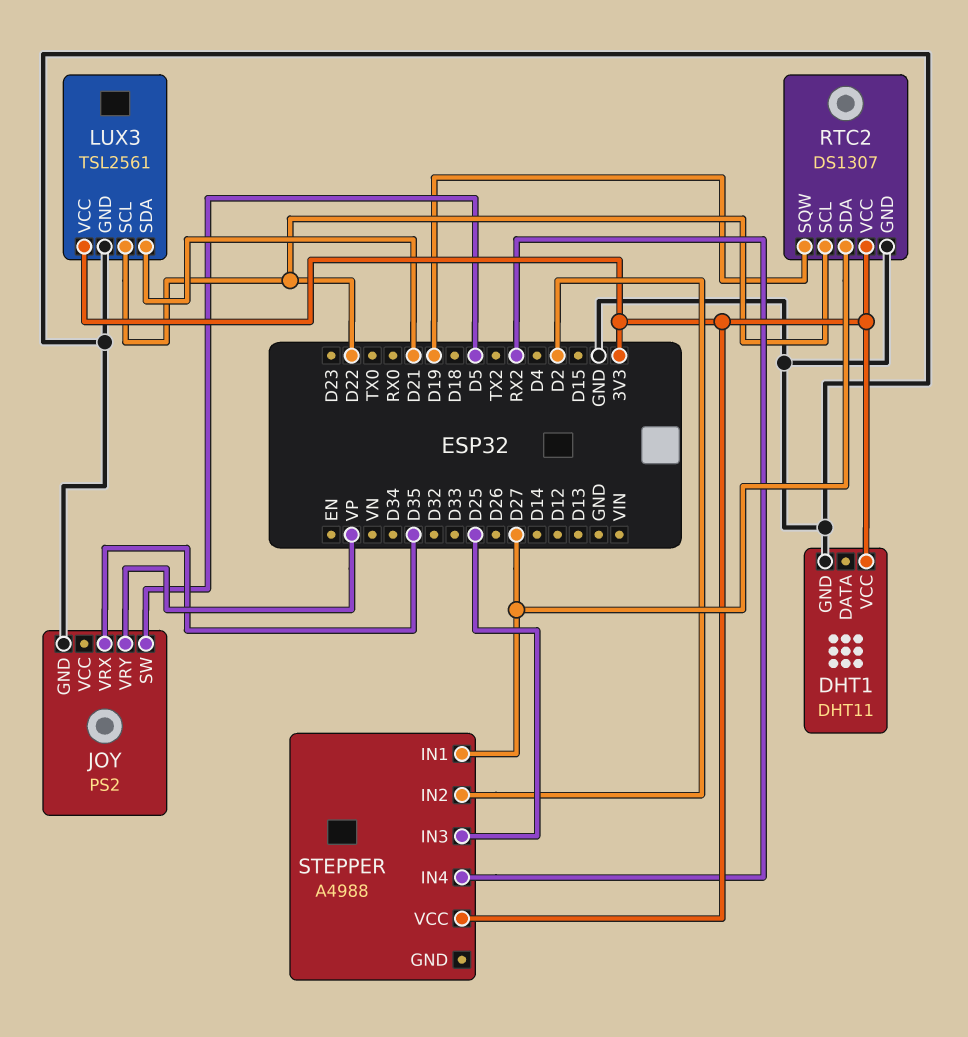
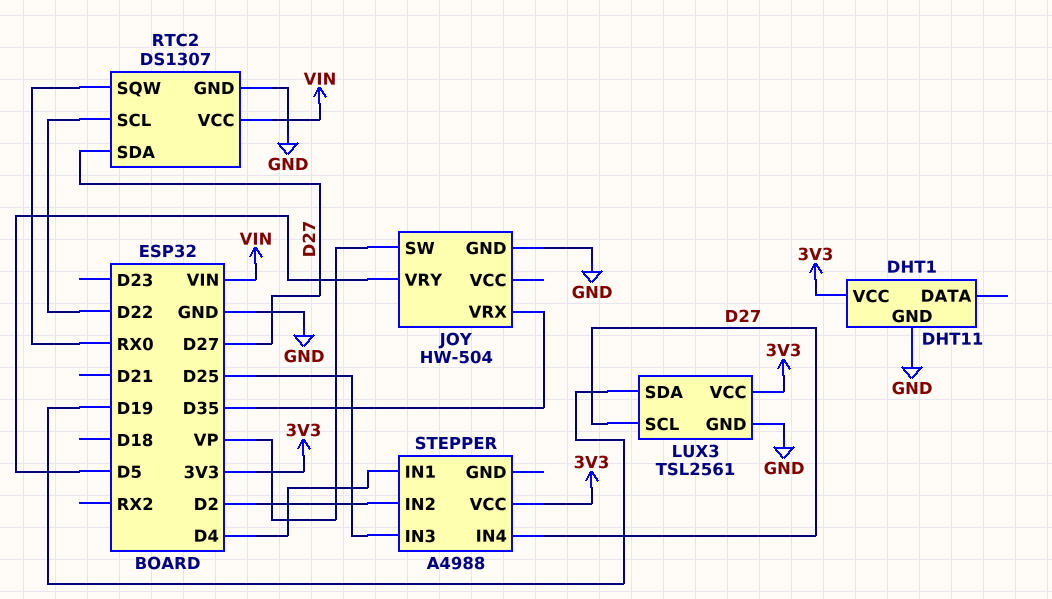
JOY: PS2 -> HW-504
JOY pin SW: D5 -> VP
JOY pin VRY: VP -> D5
LUX3 pin SCL: D22 -> D27
LUX3 pin SDA: D21 -> D19
RTC2 pin SQW: D19 -> RX0
RTC2 pin VCC: 3V3 -> VIN
STEPPER pin IN1: D27 -> D4
STEPPER pin IN4: RX2 -> D27

